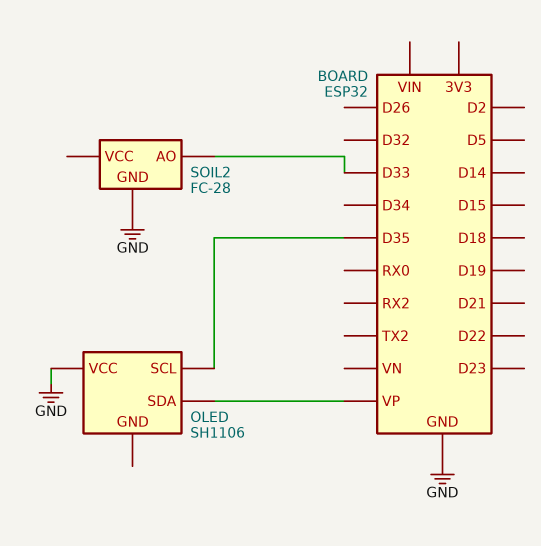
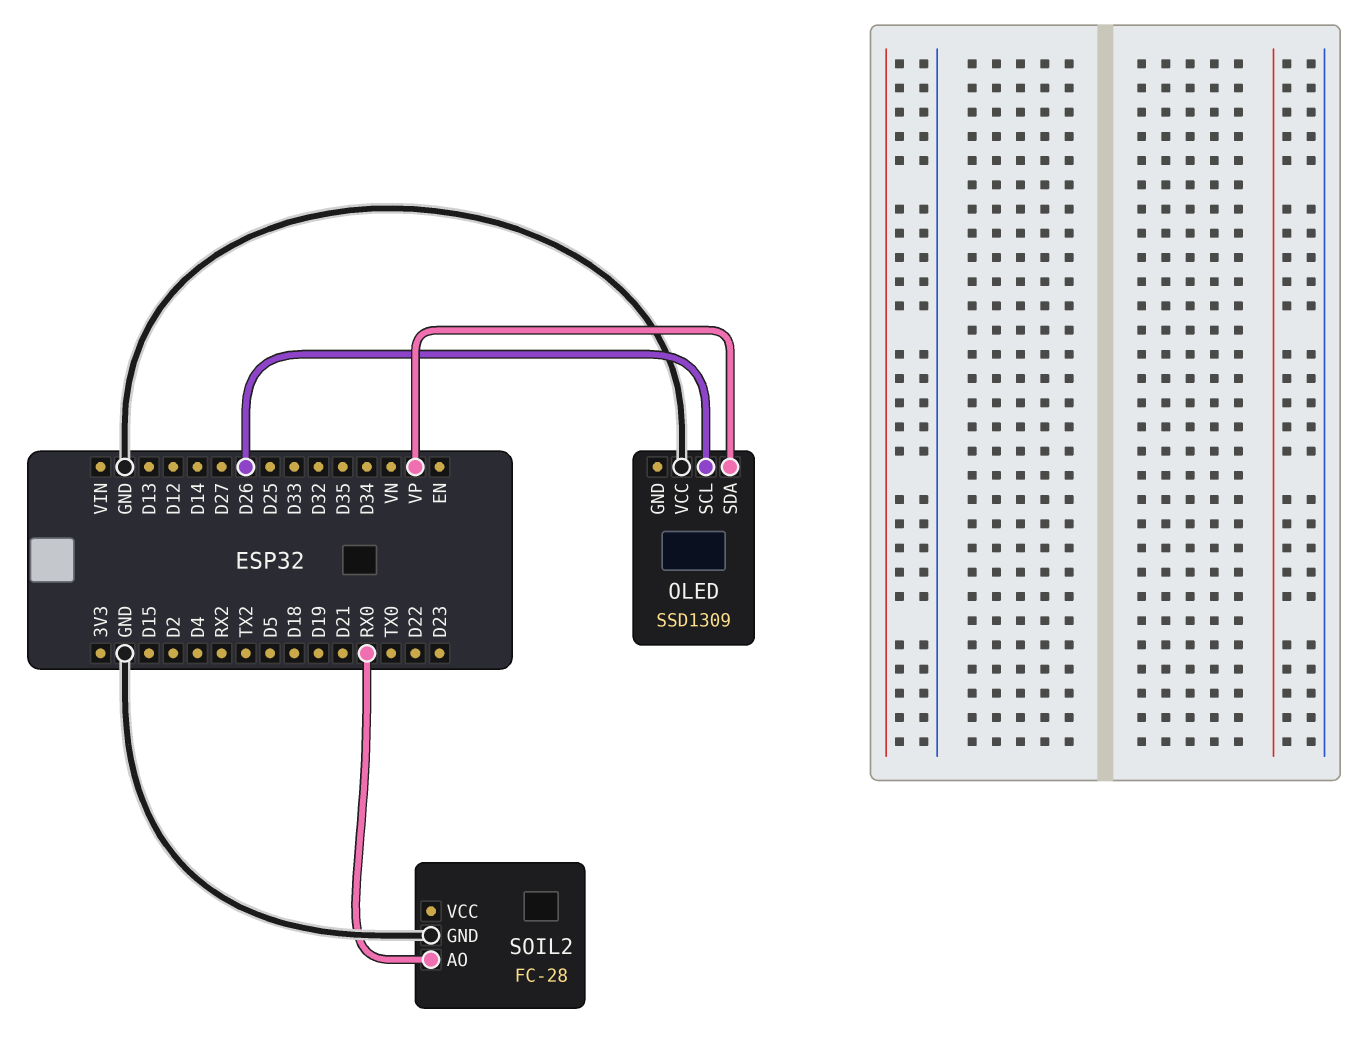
OLED: SH1106 -> SSD1309
OLED pin SCL: D35 -> D26
SOIL2 pin AO: D33 -> RX0

